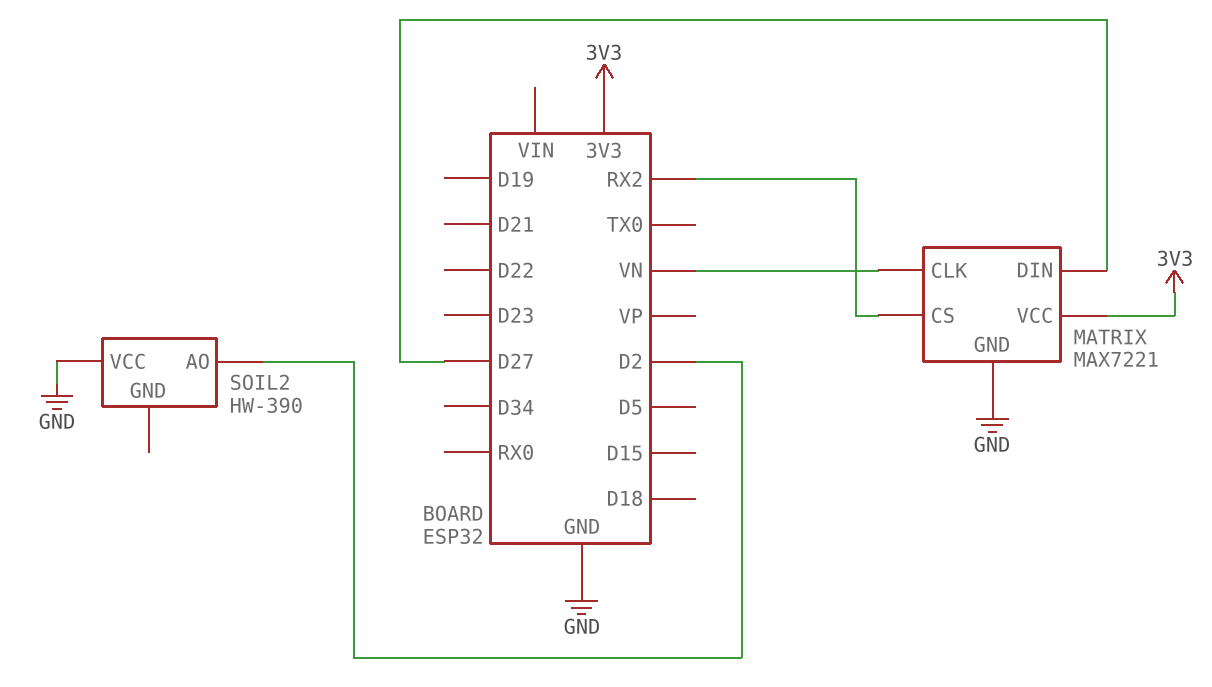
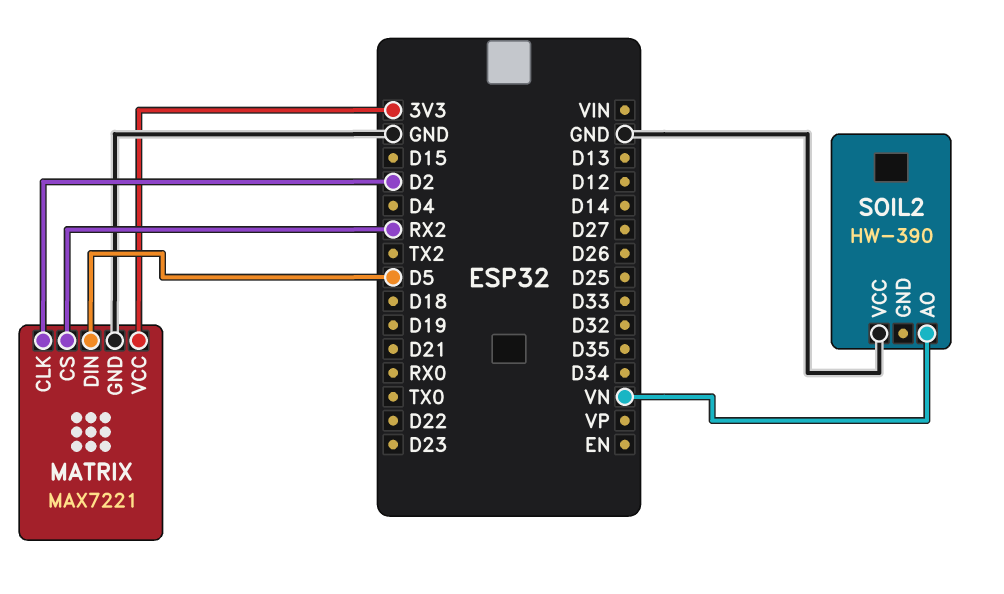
MATRIX pin CLK: VN -> D2
MATRIX pin DIN: D27 -> D5
SOIL2 pin AO: D2 -> VN

